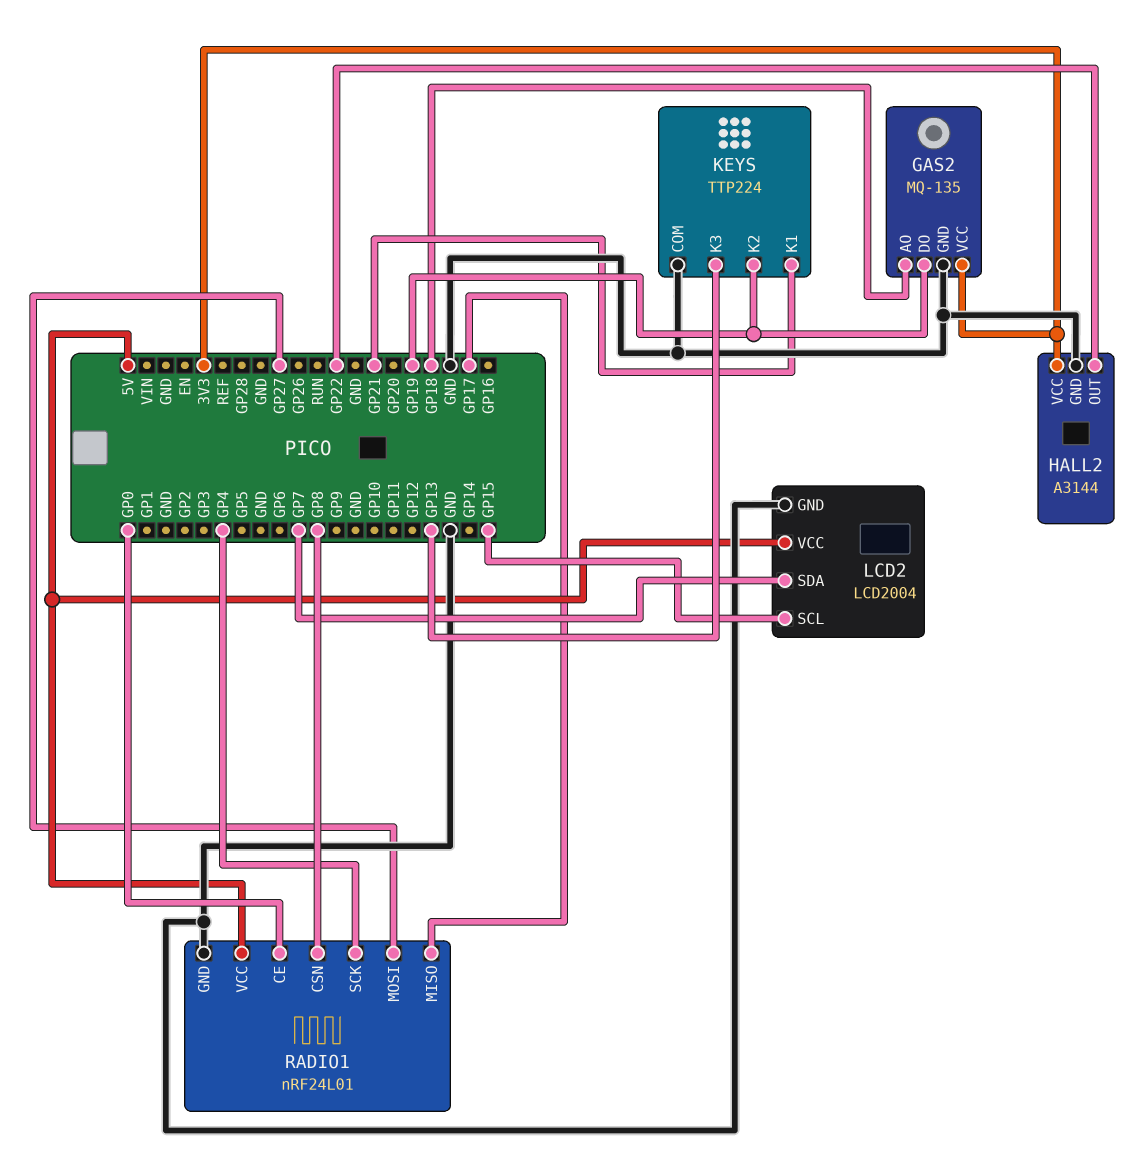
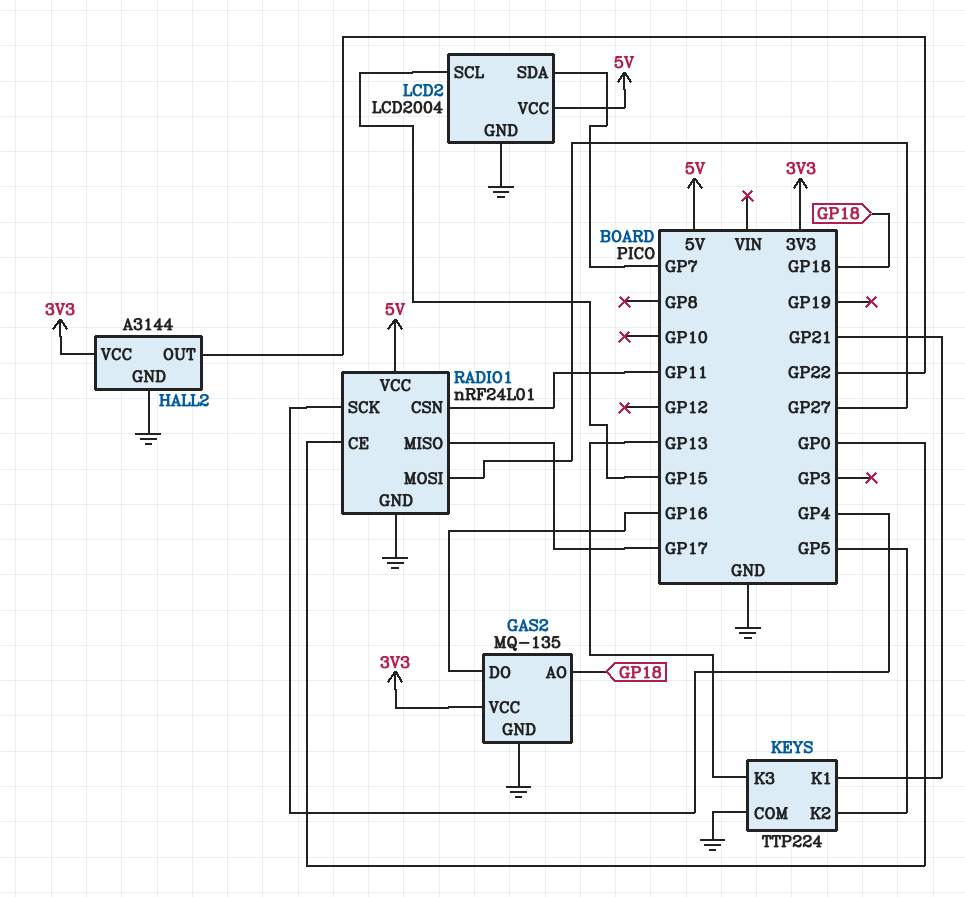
GAS2 pin DO: GP19 -> GP16
KEYS pin K2: GP19 -> GP5
RADIO1 pin CSN: GP8 -> GP11

